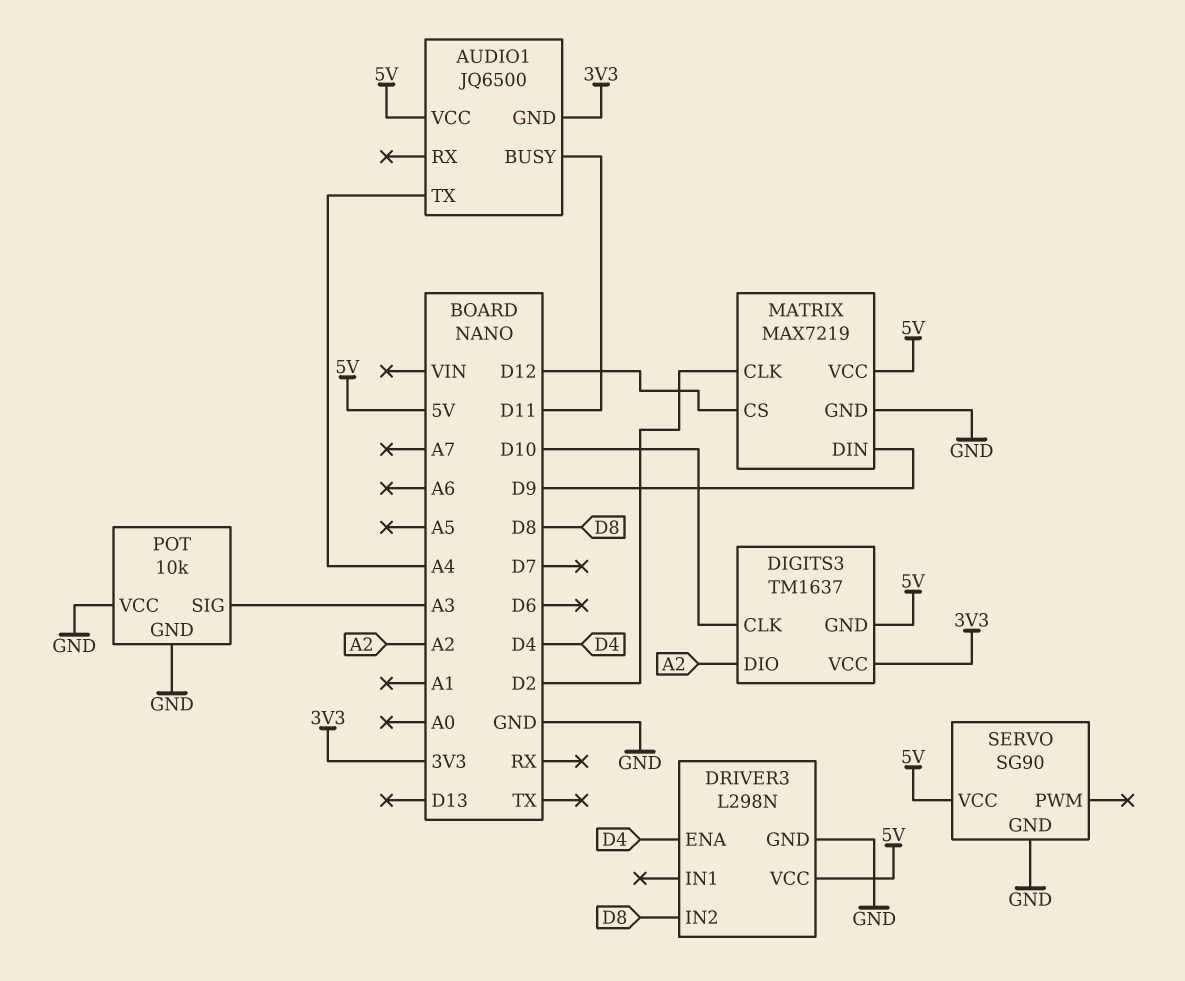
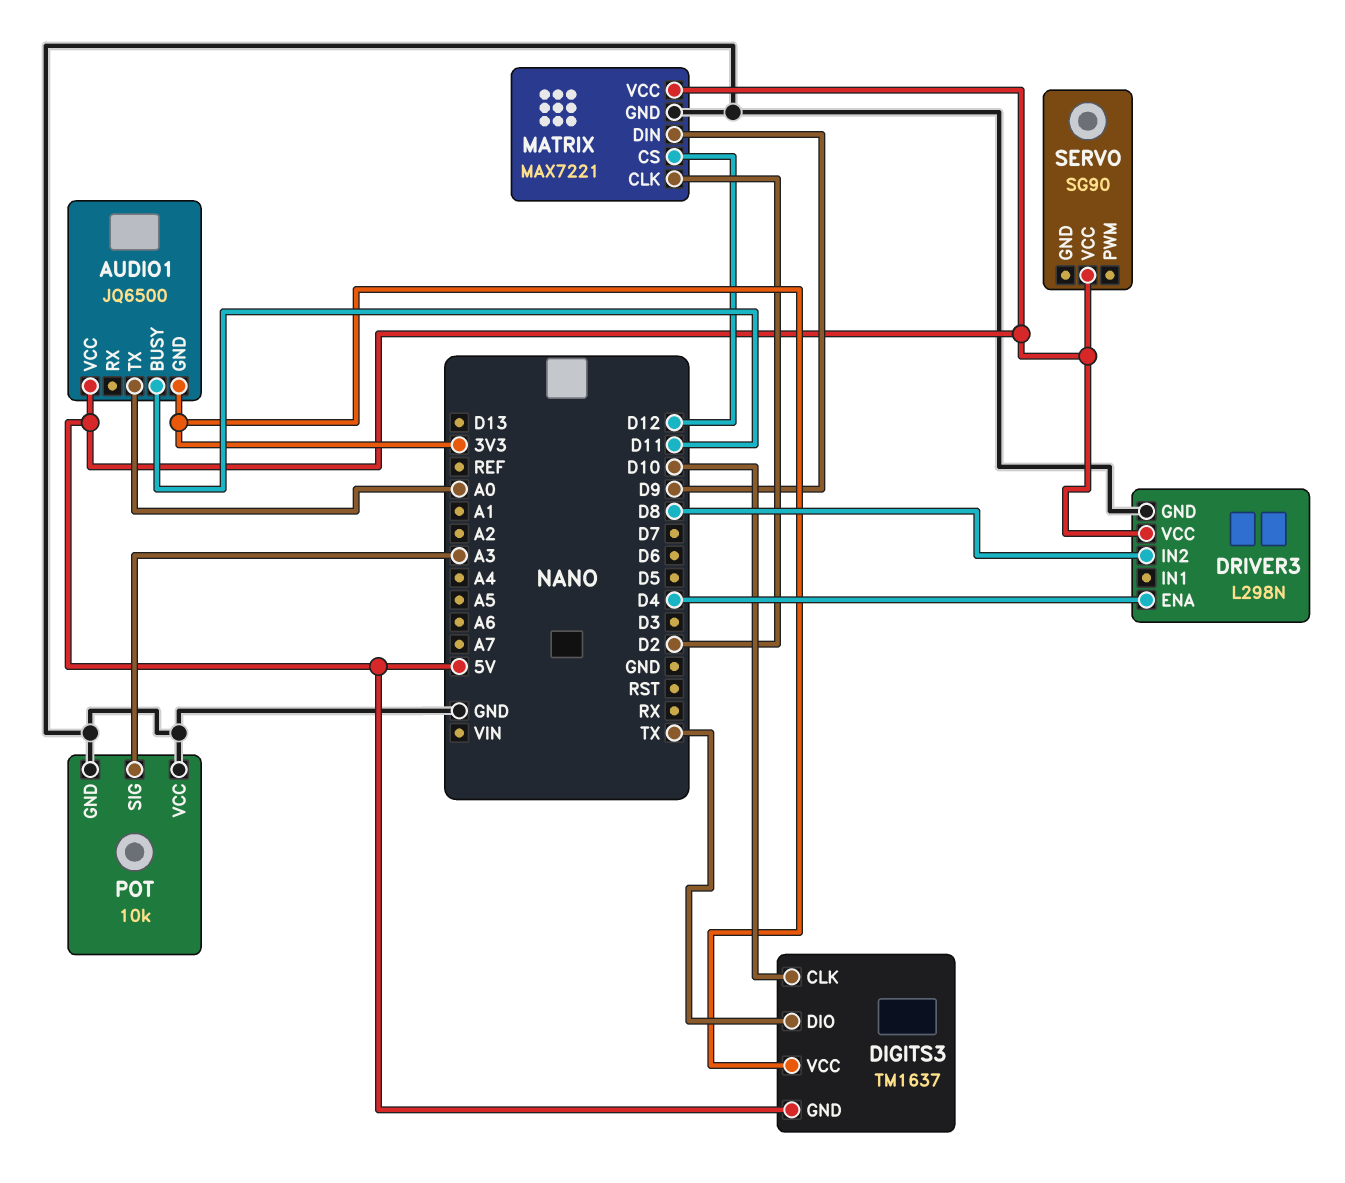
AUDIO1 pin TX: A4 -> A0
DIGITS3 pin DIO: A2 -> TX
MATRIX: MAX7219 -> MAX7221
SERVO pin GND: GND -> none

